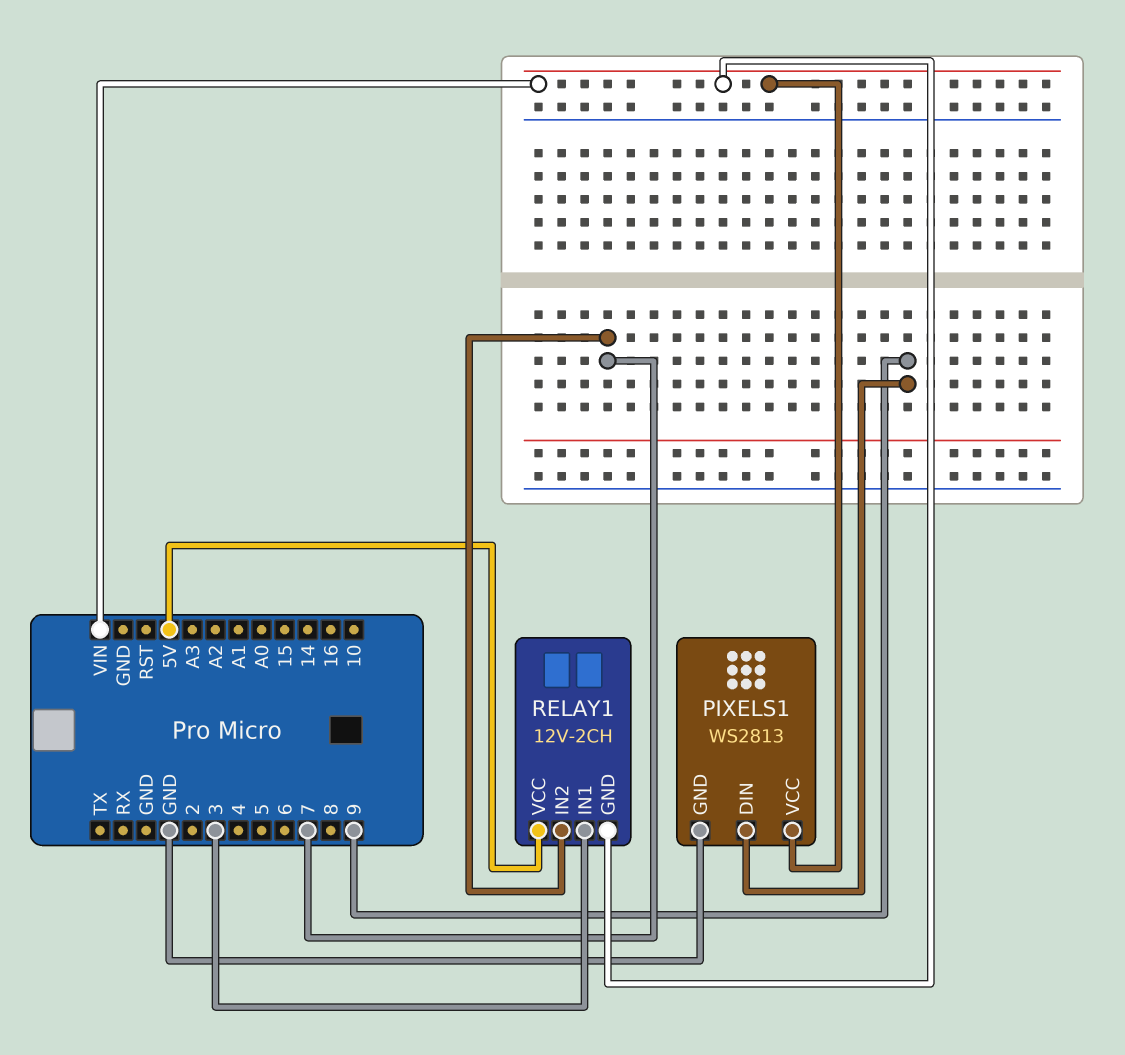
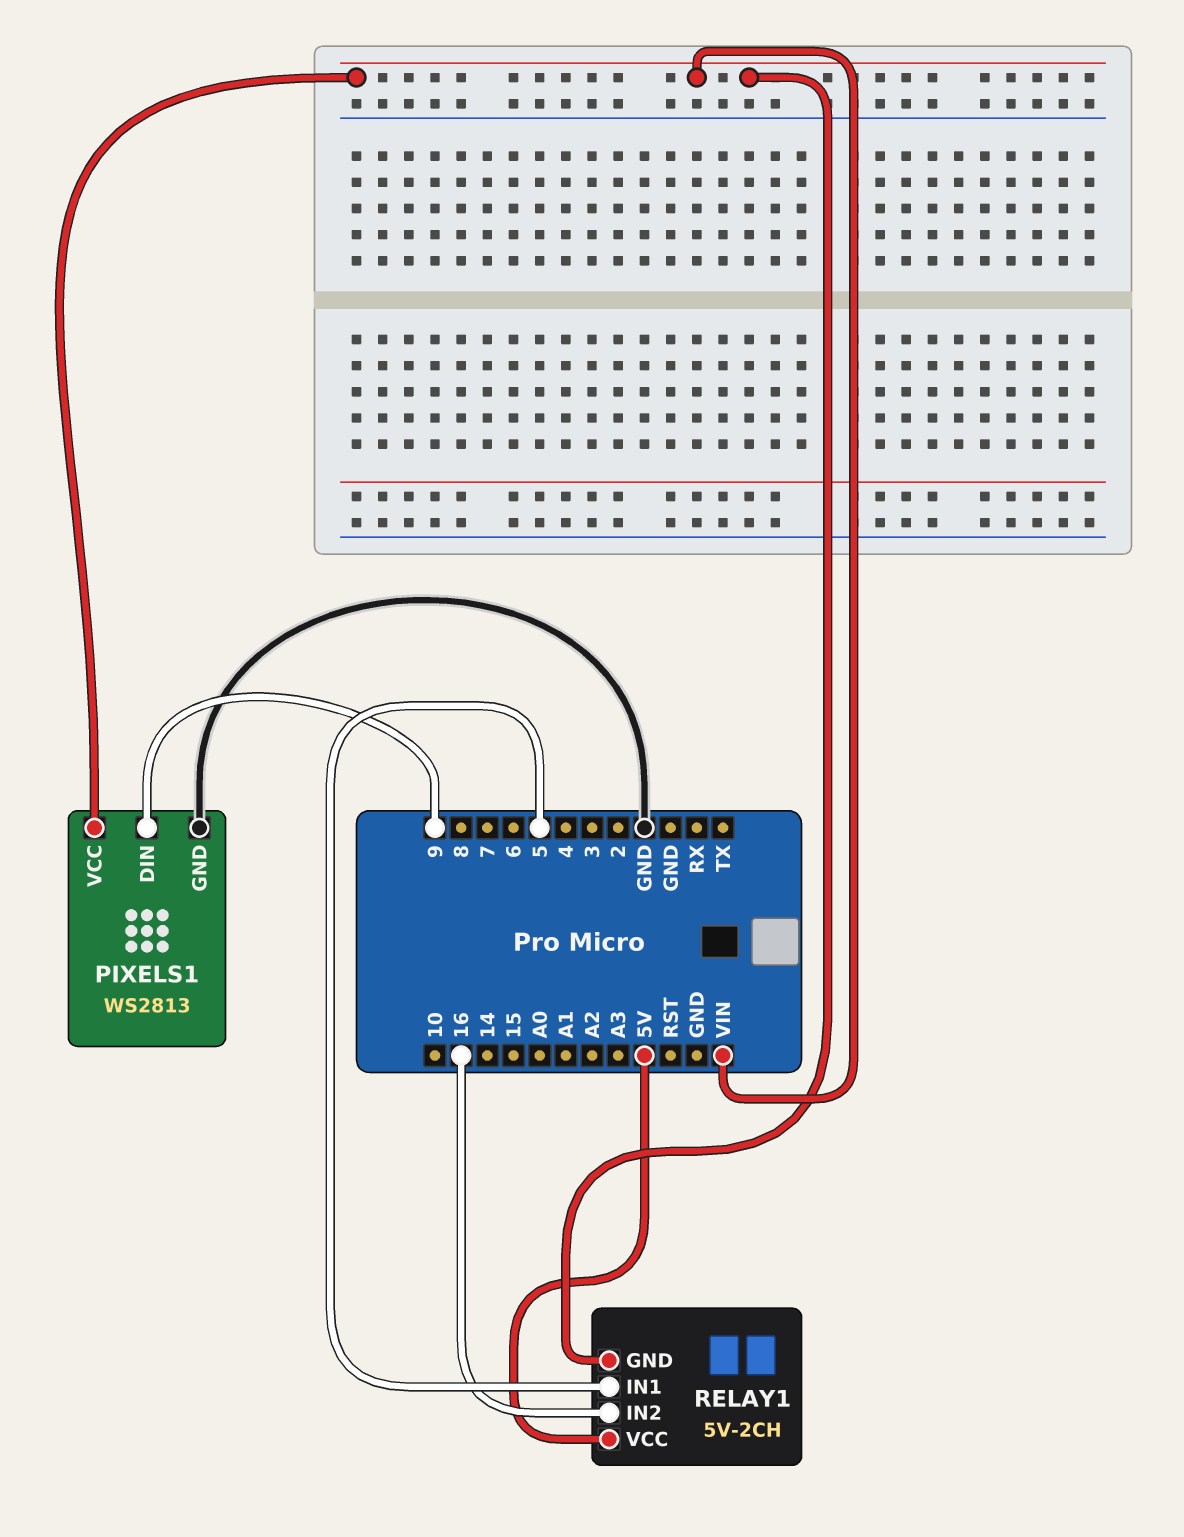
RELAY1: 12V-2CH -> 5V-2CH
RELAY1 pin IN1: 3 -> 5
RELAY1 pin IN2: 7 -> 16

